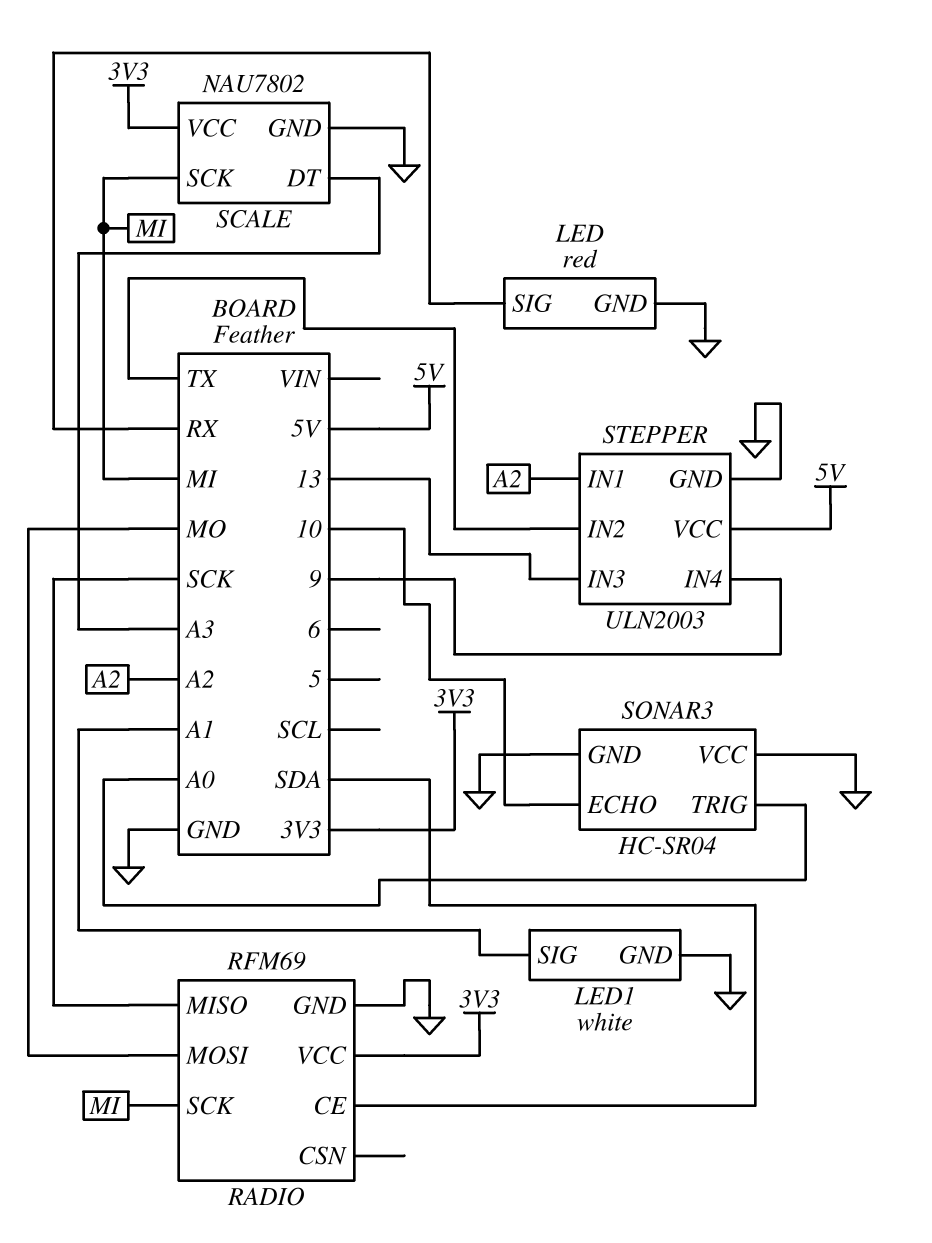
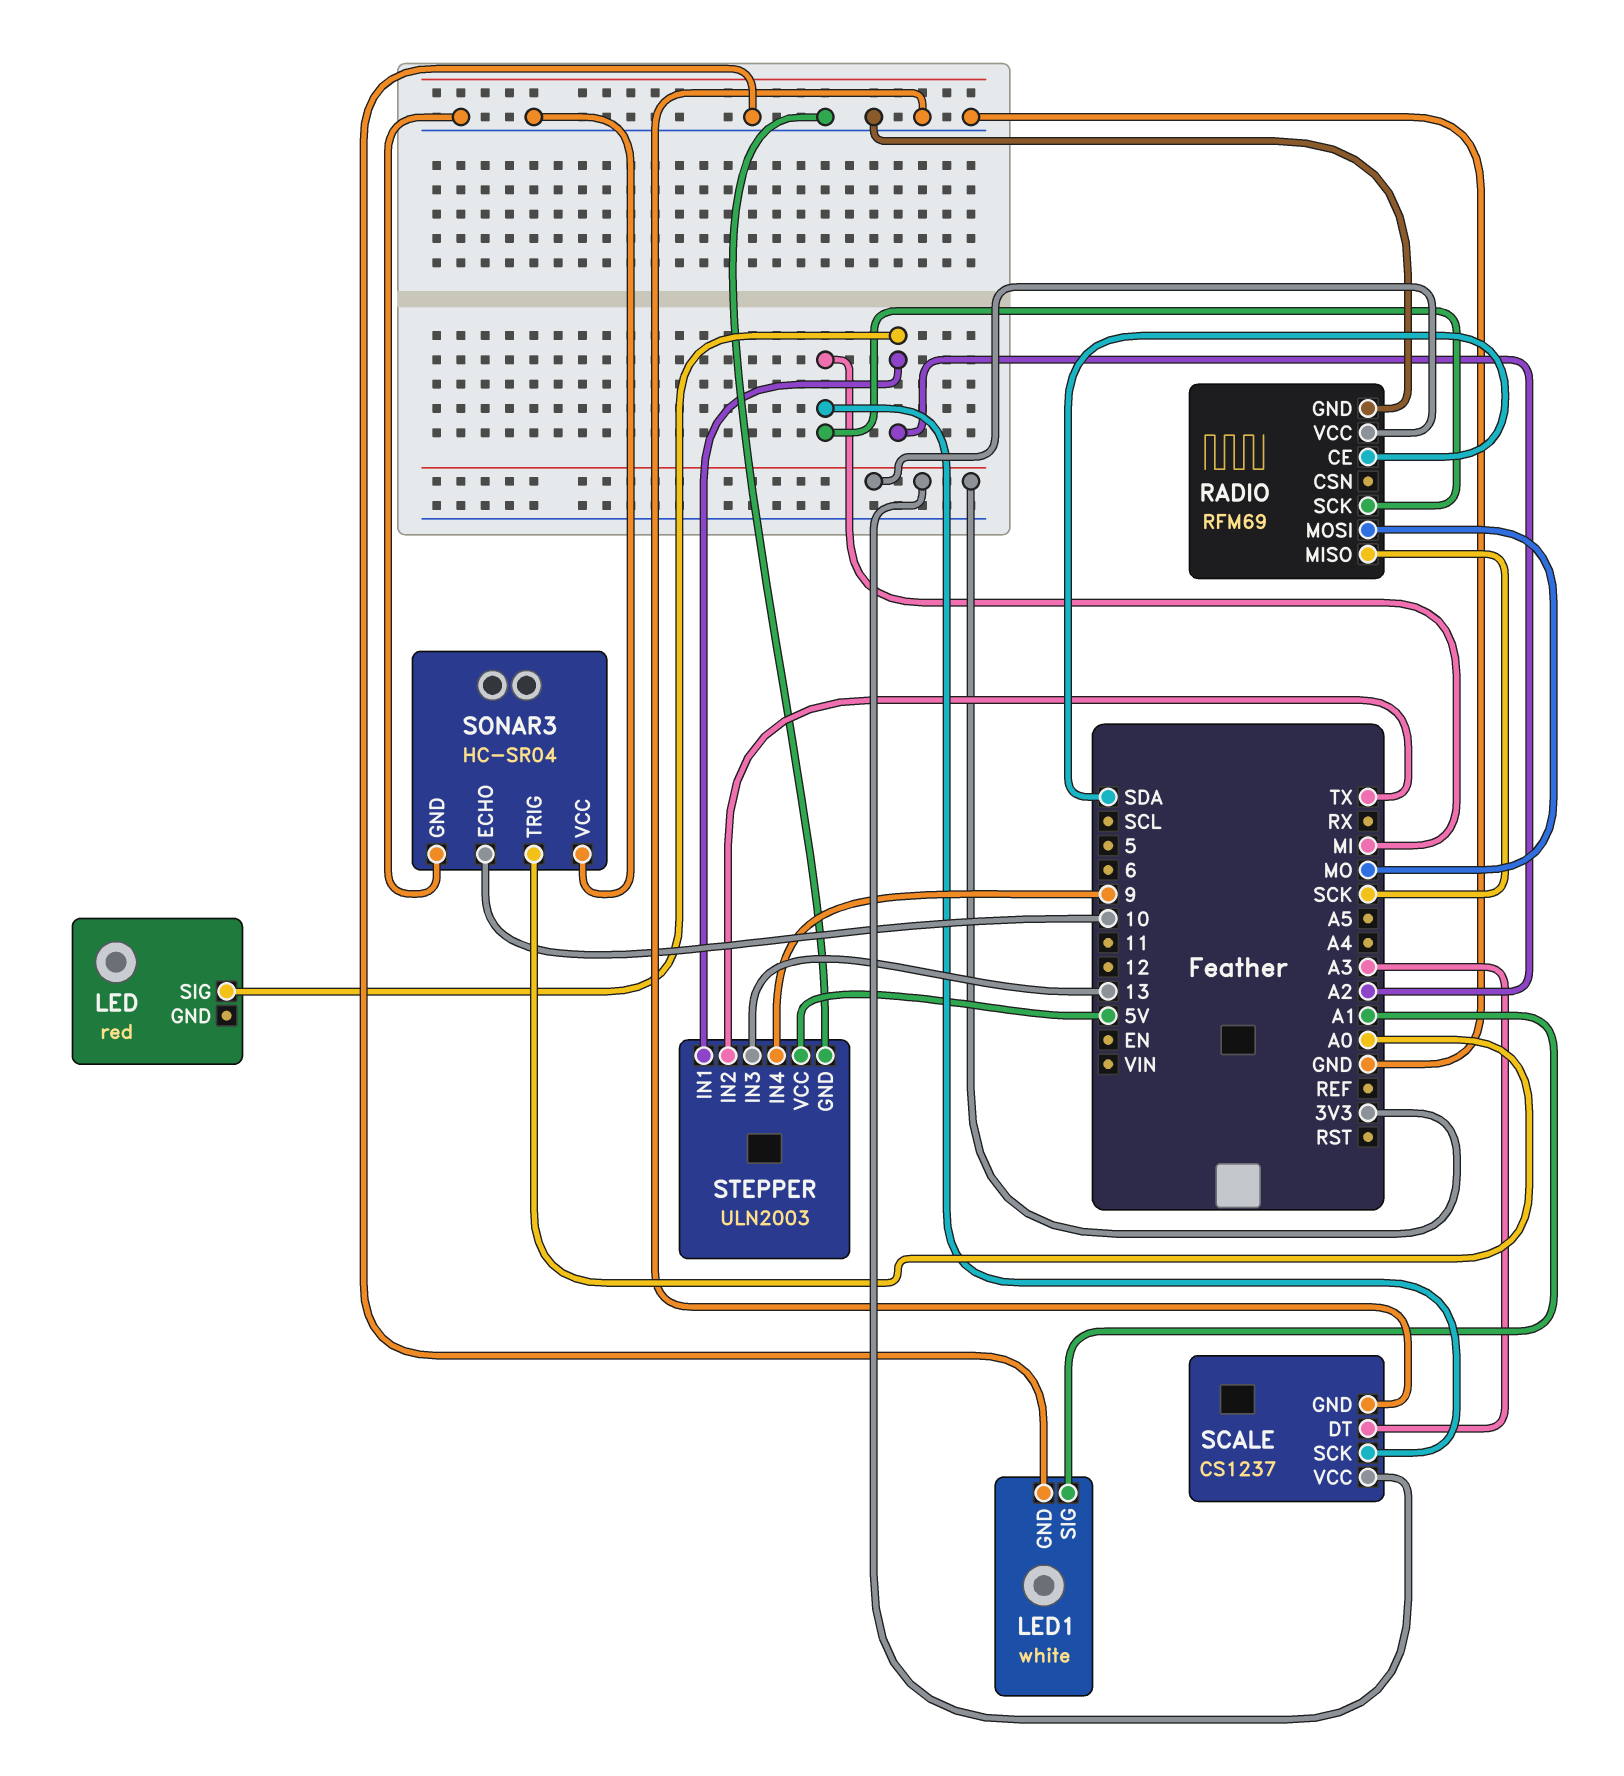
LED pin GND: GND -> none
LED pin SIG: RX -> A2
SCALE: NAU7802 -> CS1237

